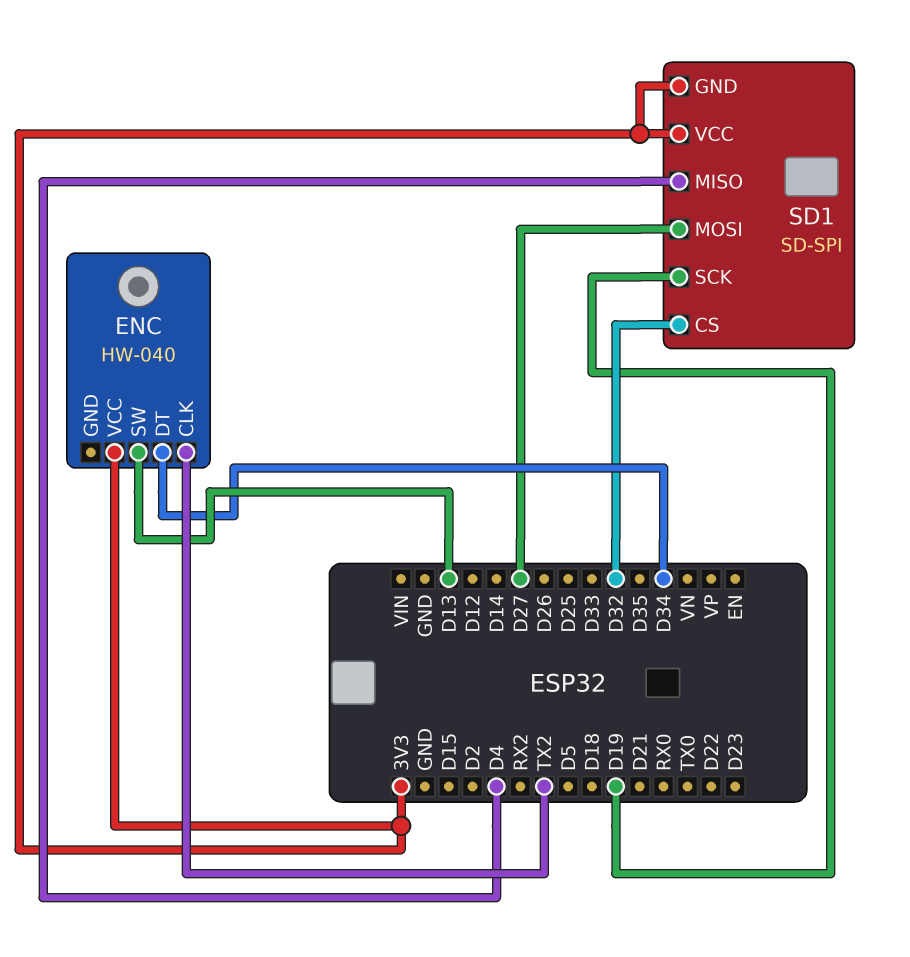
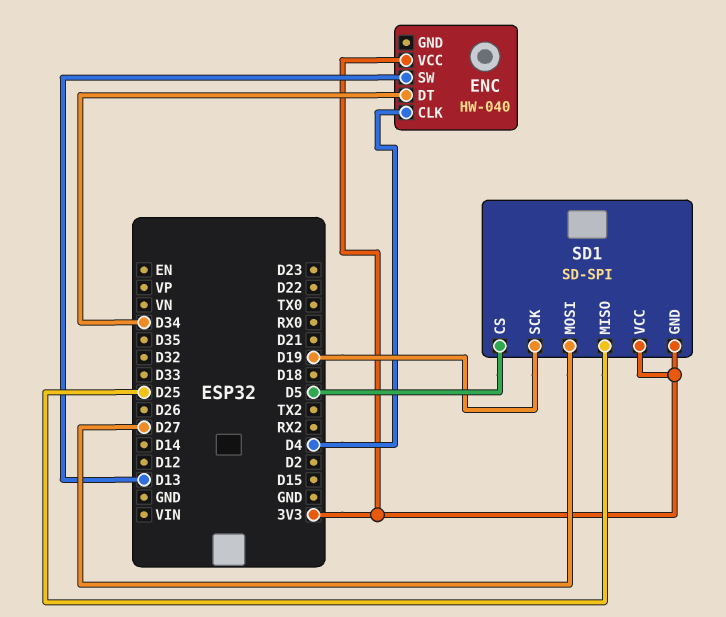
ENC pin CLK: TX2 -> D4
SD1 pin CS: D32 -> D5
SD1 pin MISO: D4 -> D25

